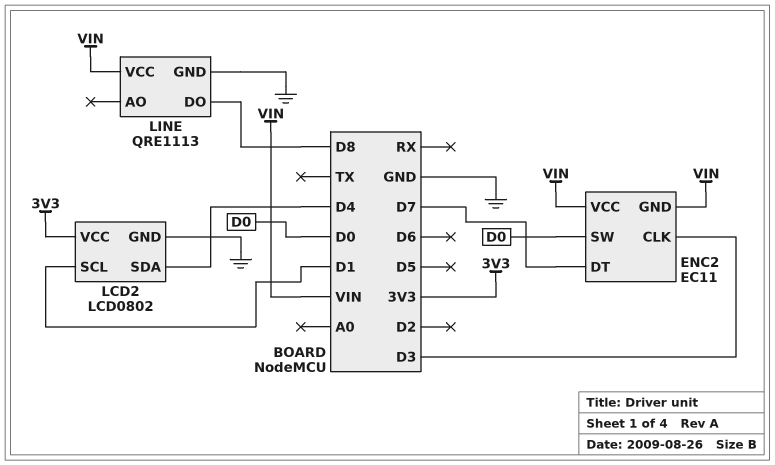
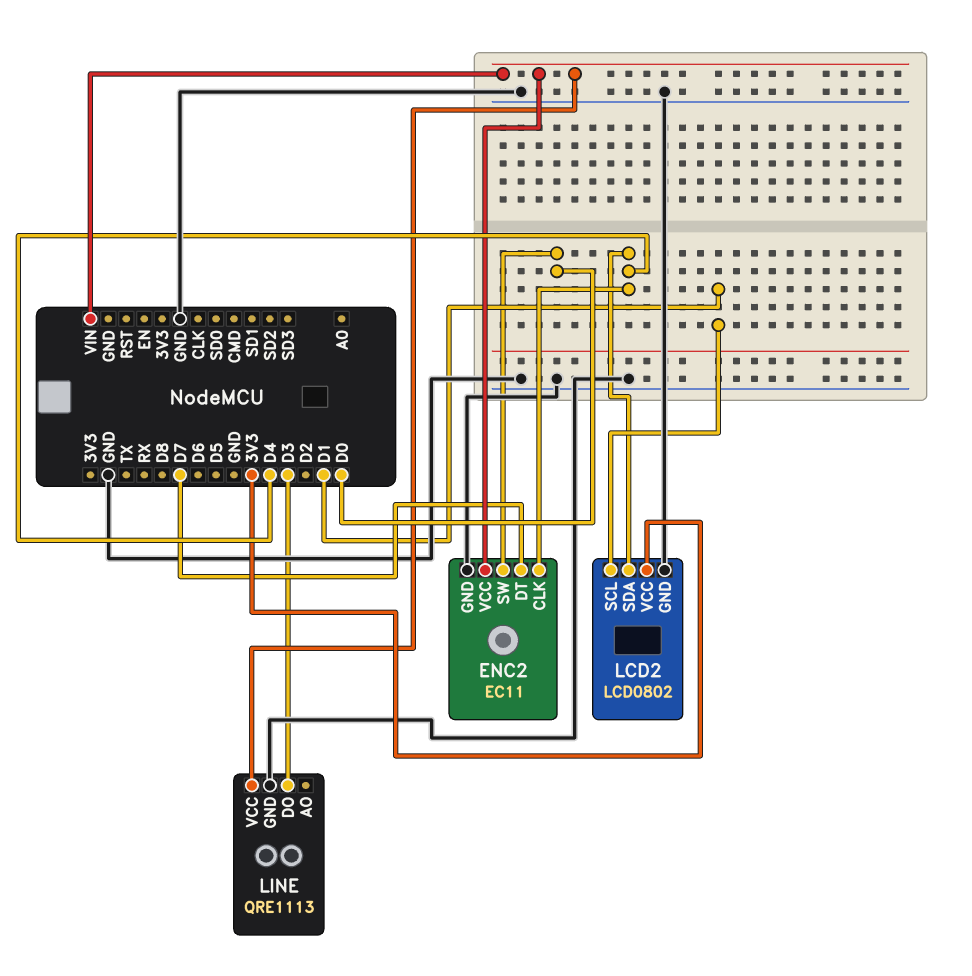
ENC2 pin CLK: D3 -> D4
ENC2 pin GND: VIN -> GND
LINE pin DO: D8 -> D3

